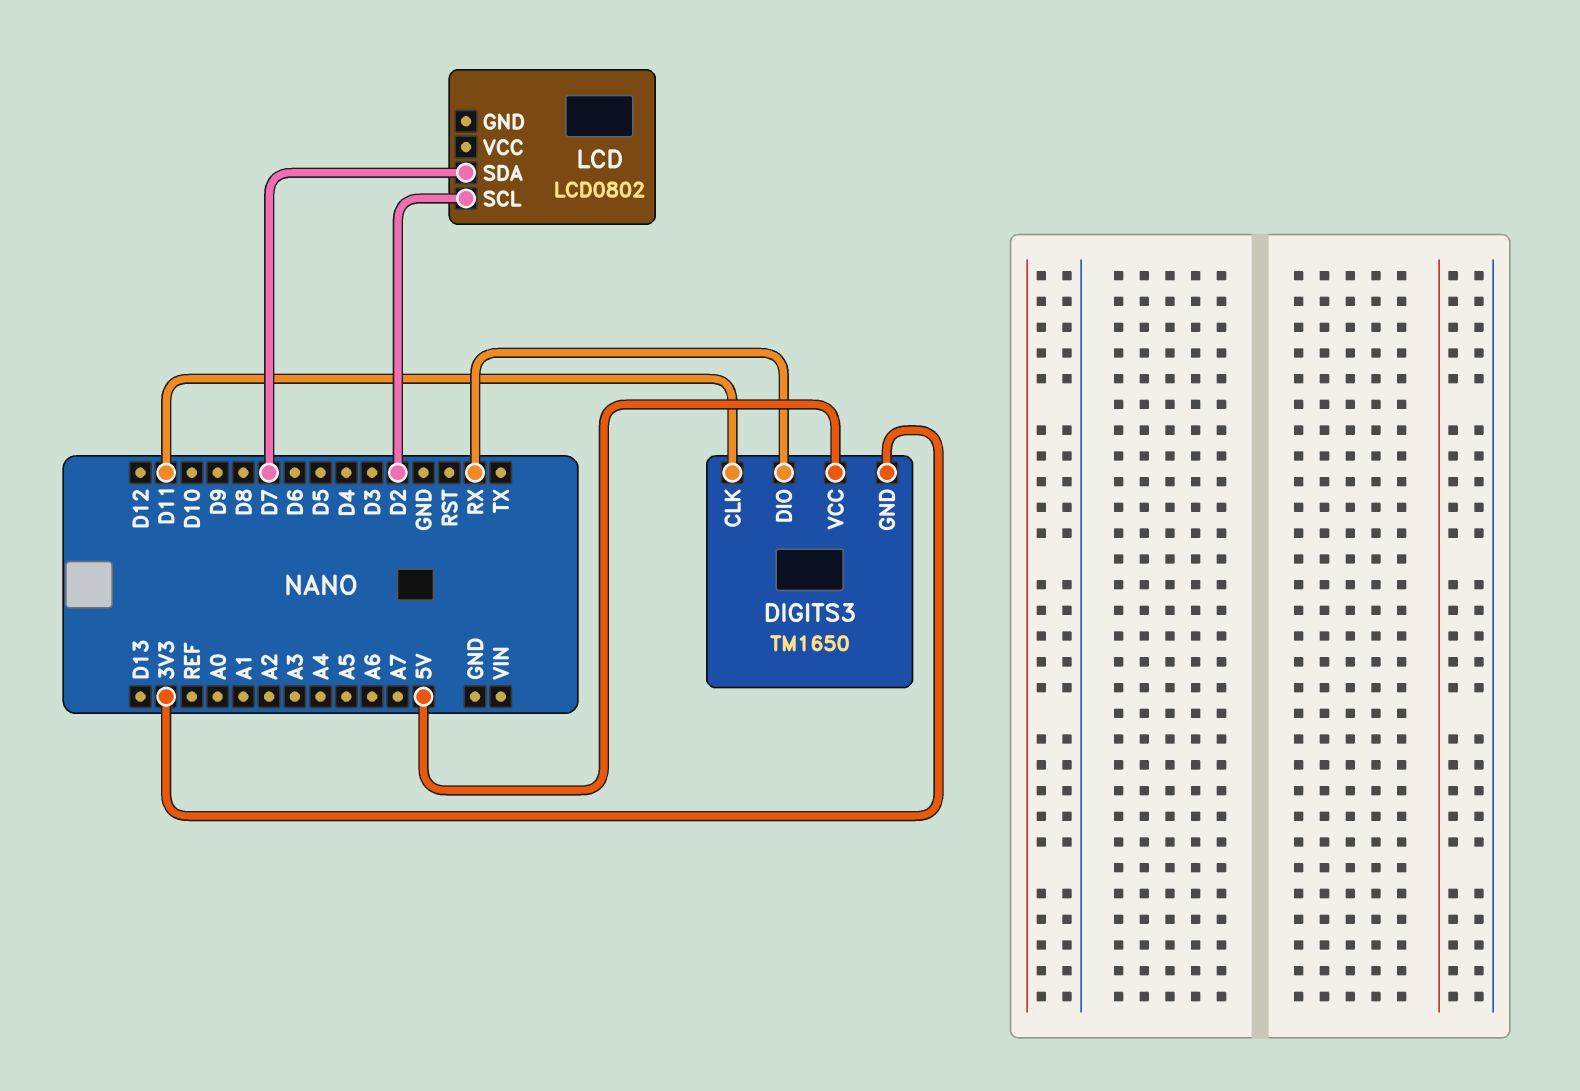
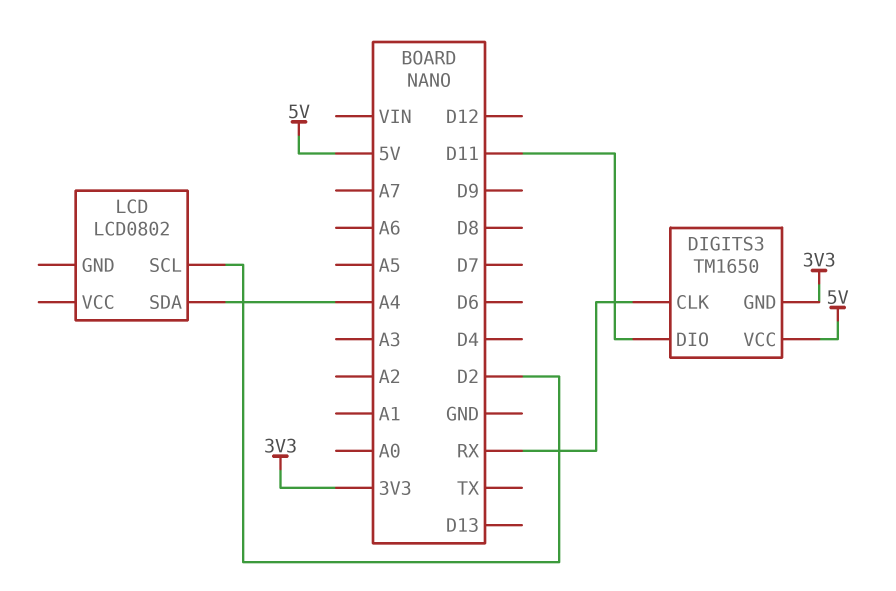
DIGITS3 pin CLK: D11 -> RX
DIGITS3 pin DIO: RX -> D11
LCD pin SDA: D7 -> A4

